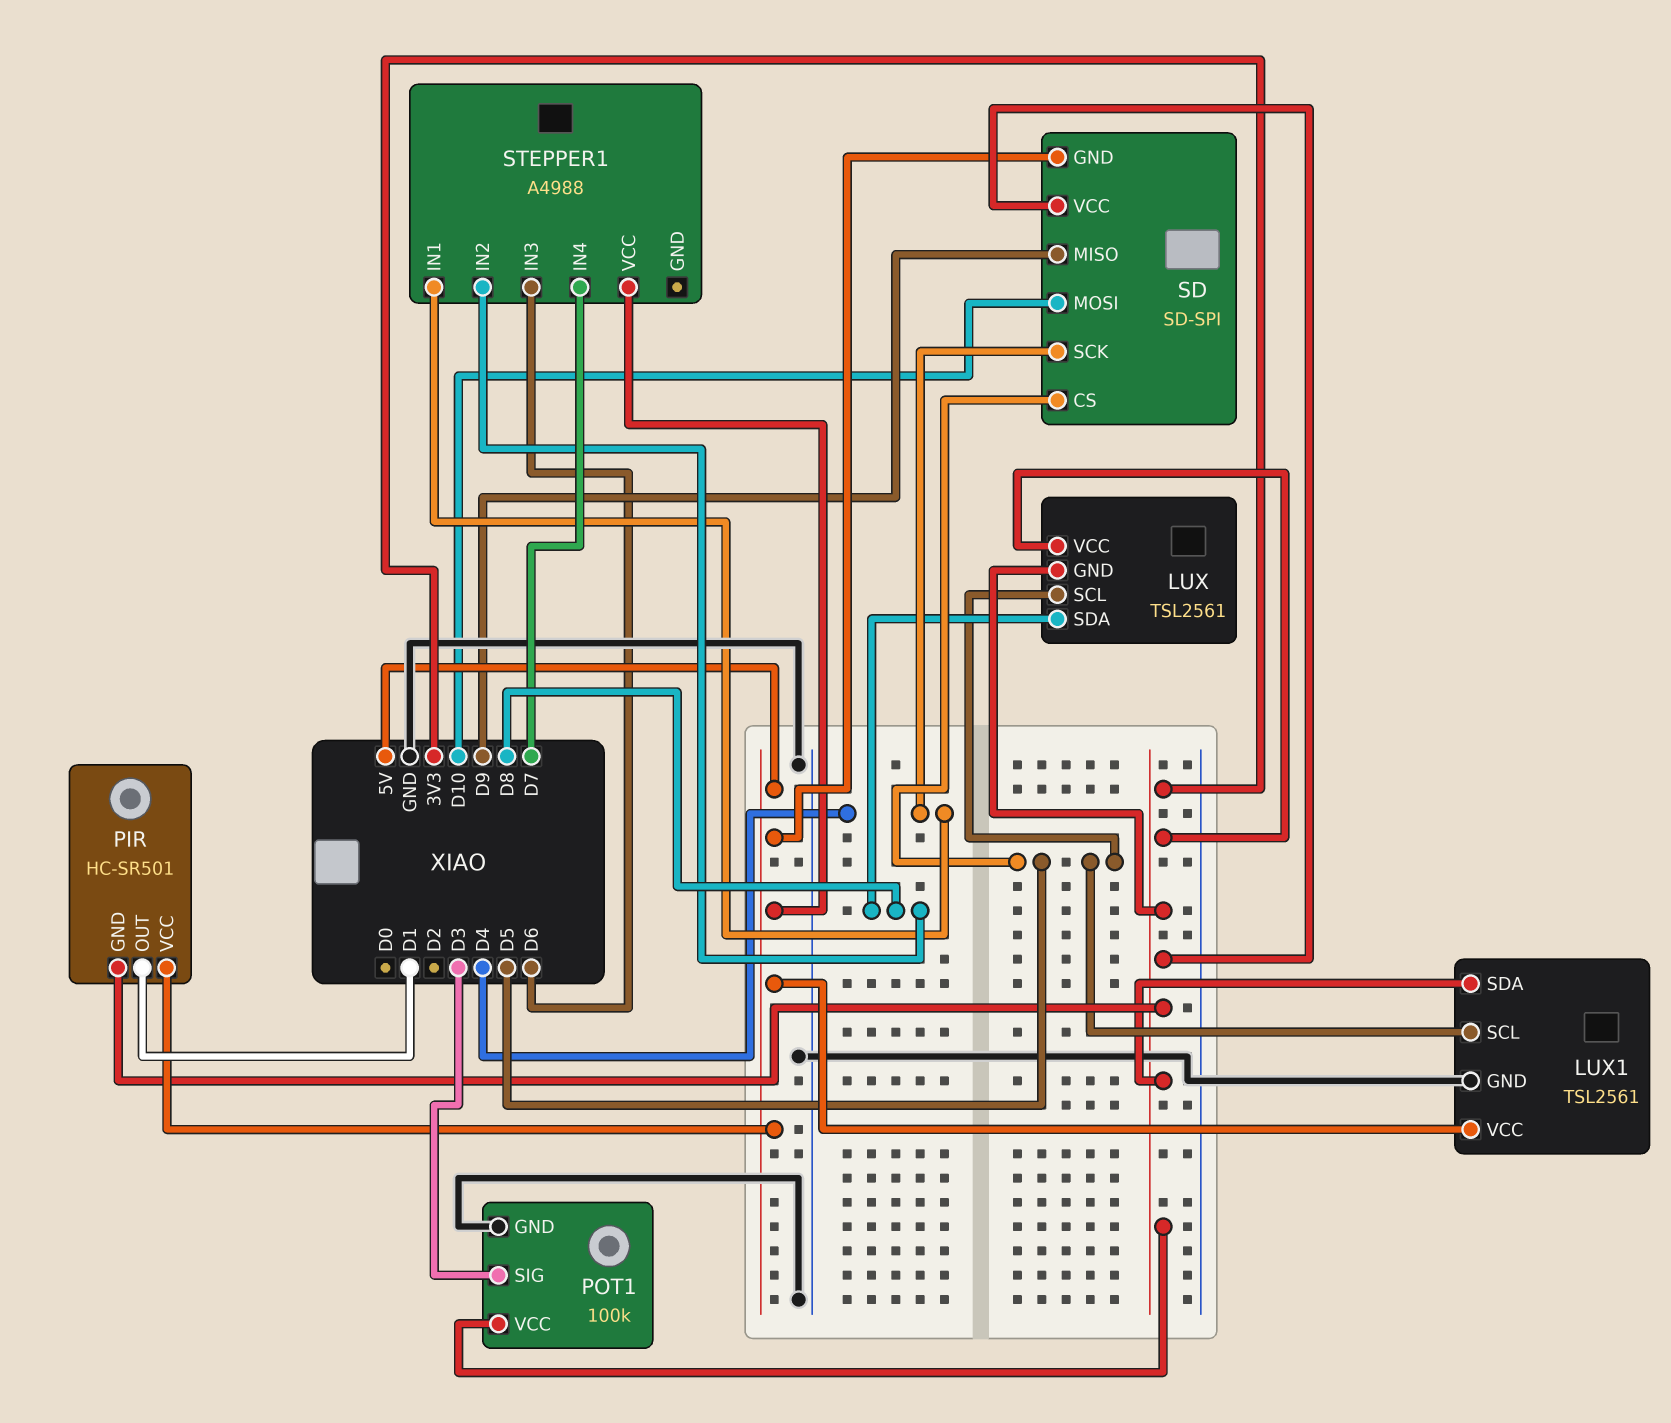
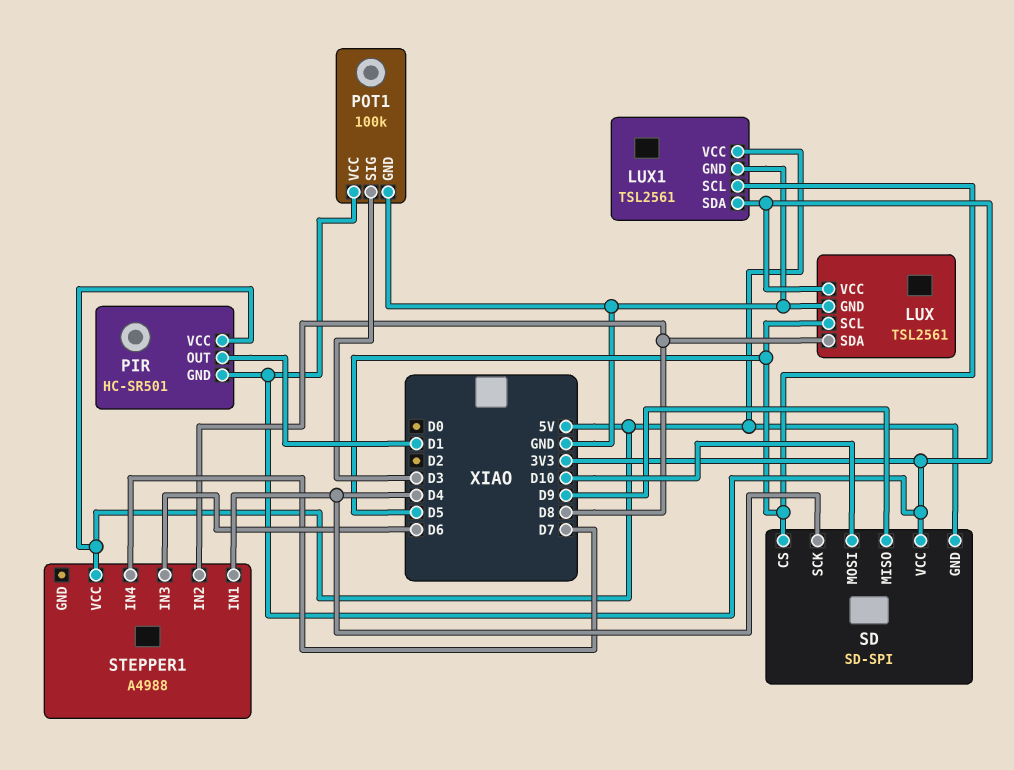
LUX pin GND: 3V3 -> GND

